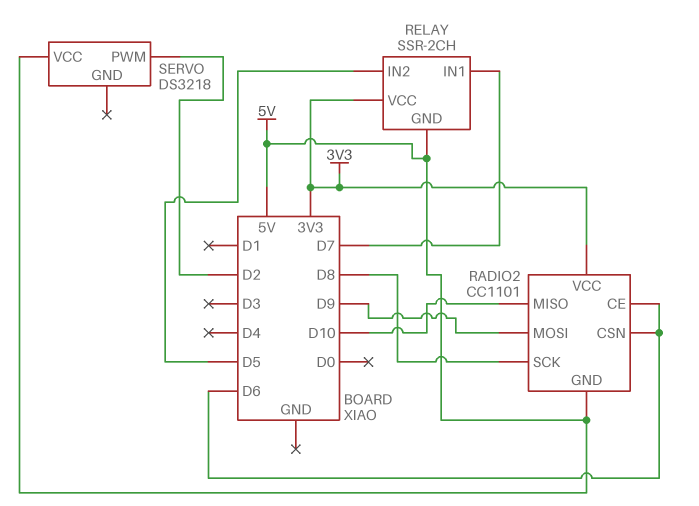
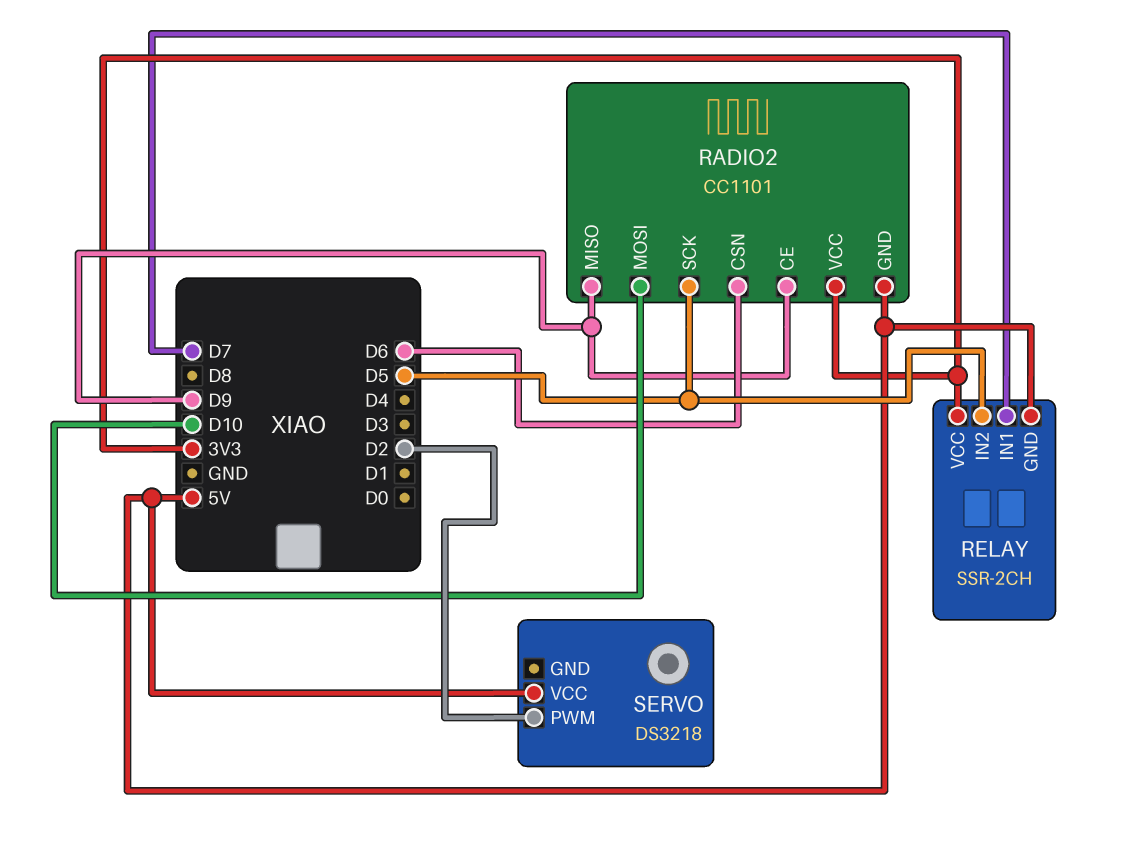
RADIO2 pin CE: D6 -> D9
RADIO2 pin MISO: D10 -> D9
RADIO2 pin MOSI: D9 -> D10
RADIO2 pin SCK: D8 -> D5

